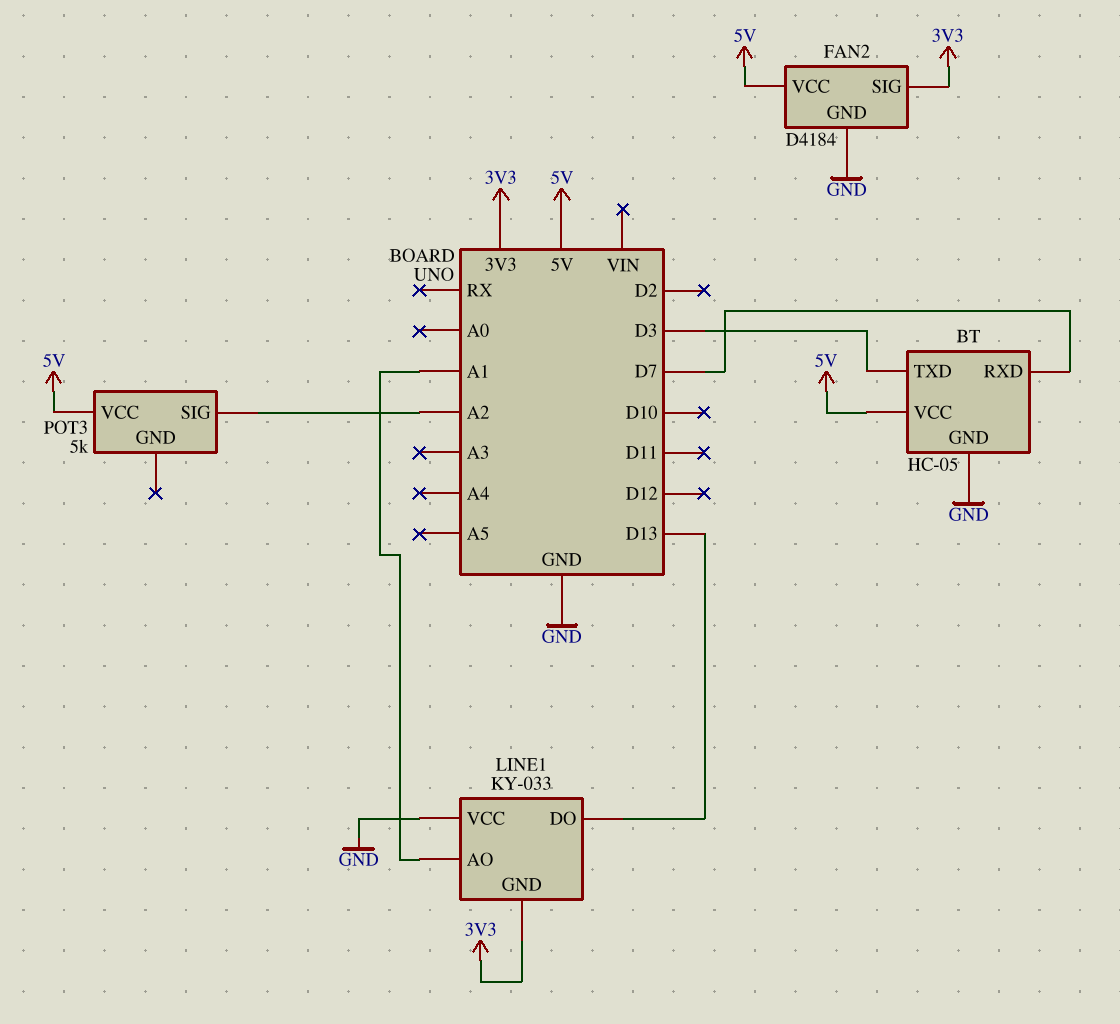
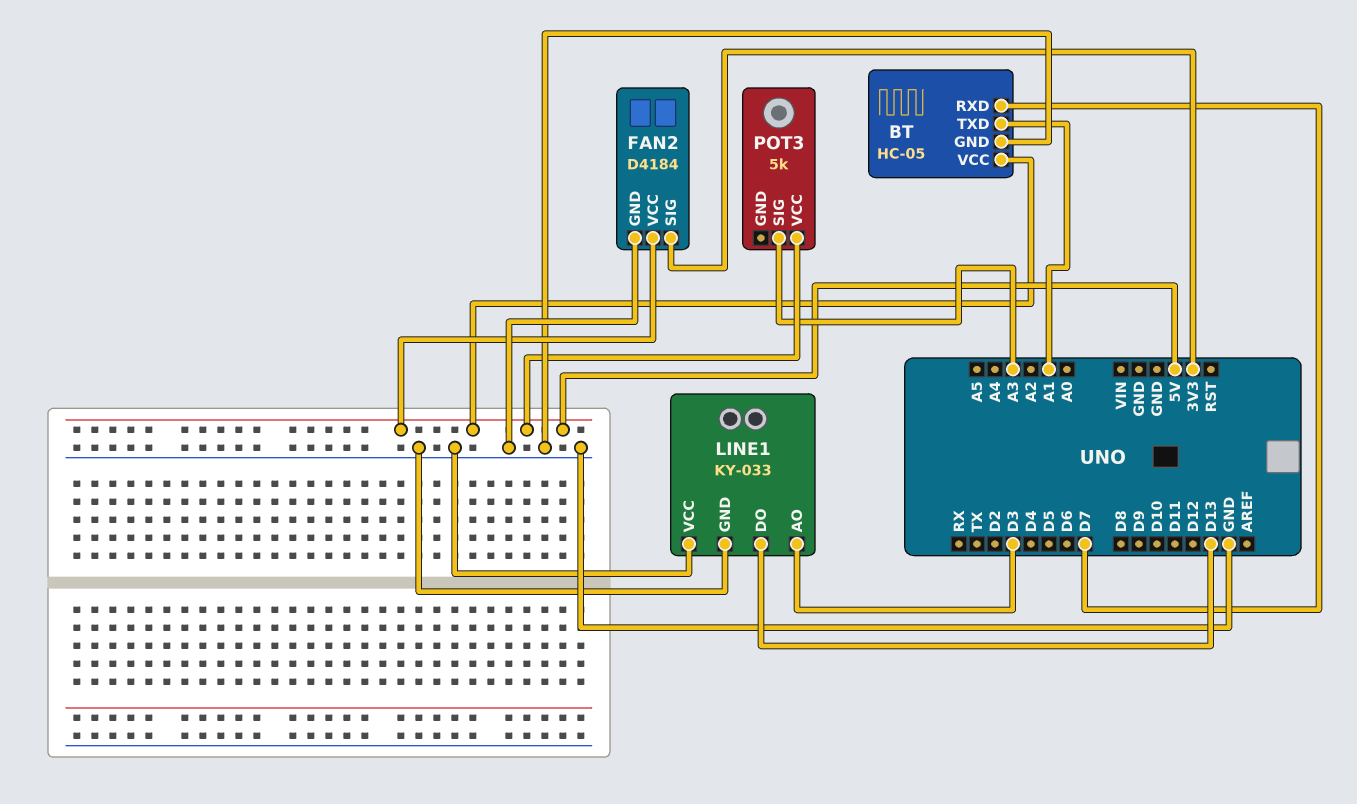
BT pin TXD: D3 -> A1
LINE1 pin AO: A1 -> D3
LINE1 pin GND: 3V3 -> GND
POT3 pin SIG: A2 -> A3

